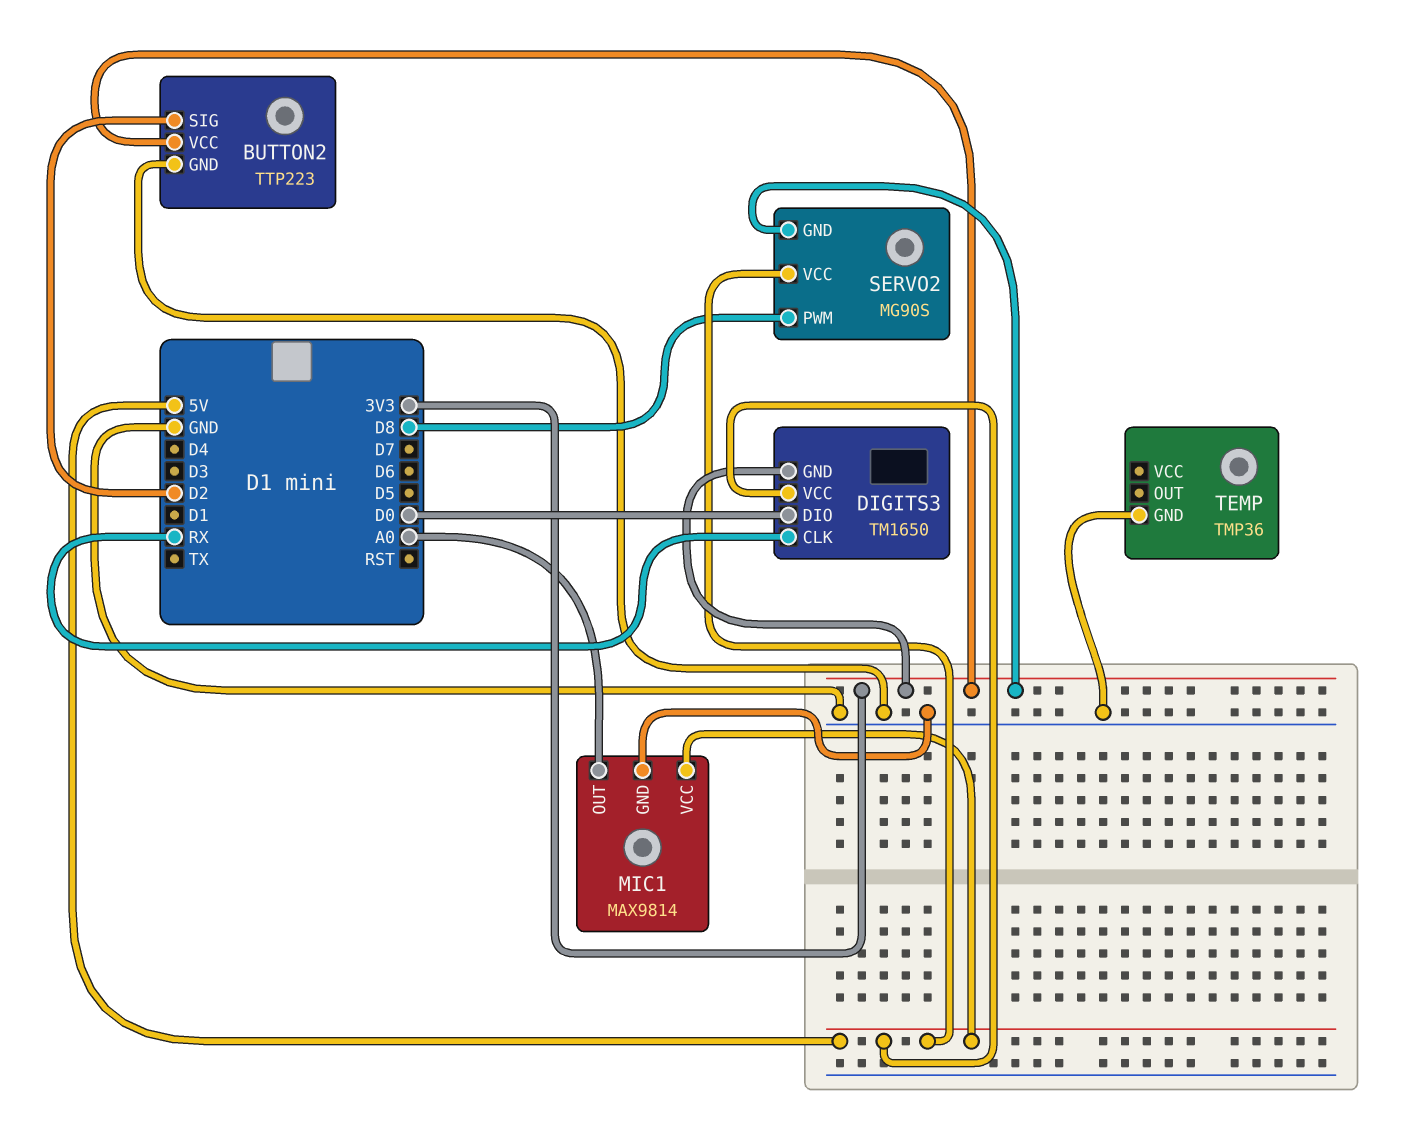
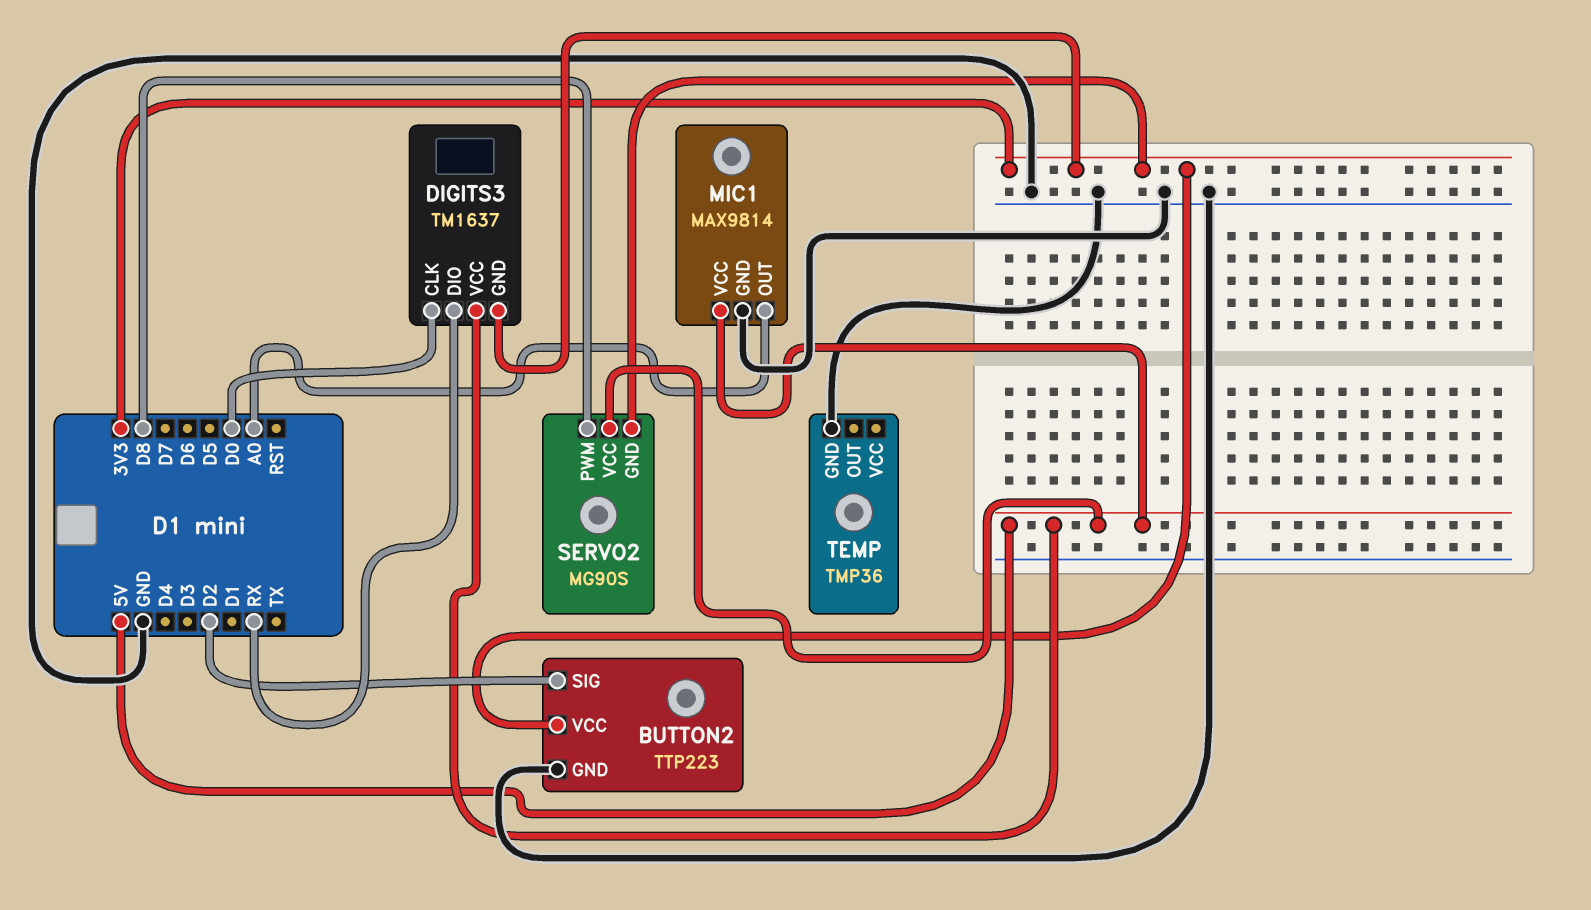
DIGITS3: TM1650 -> TM1637
DIGITS3 pin CLK: RX -> D0
DIGITS3 pin DIO: D0 -> RX

